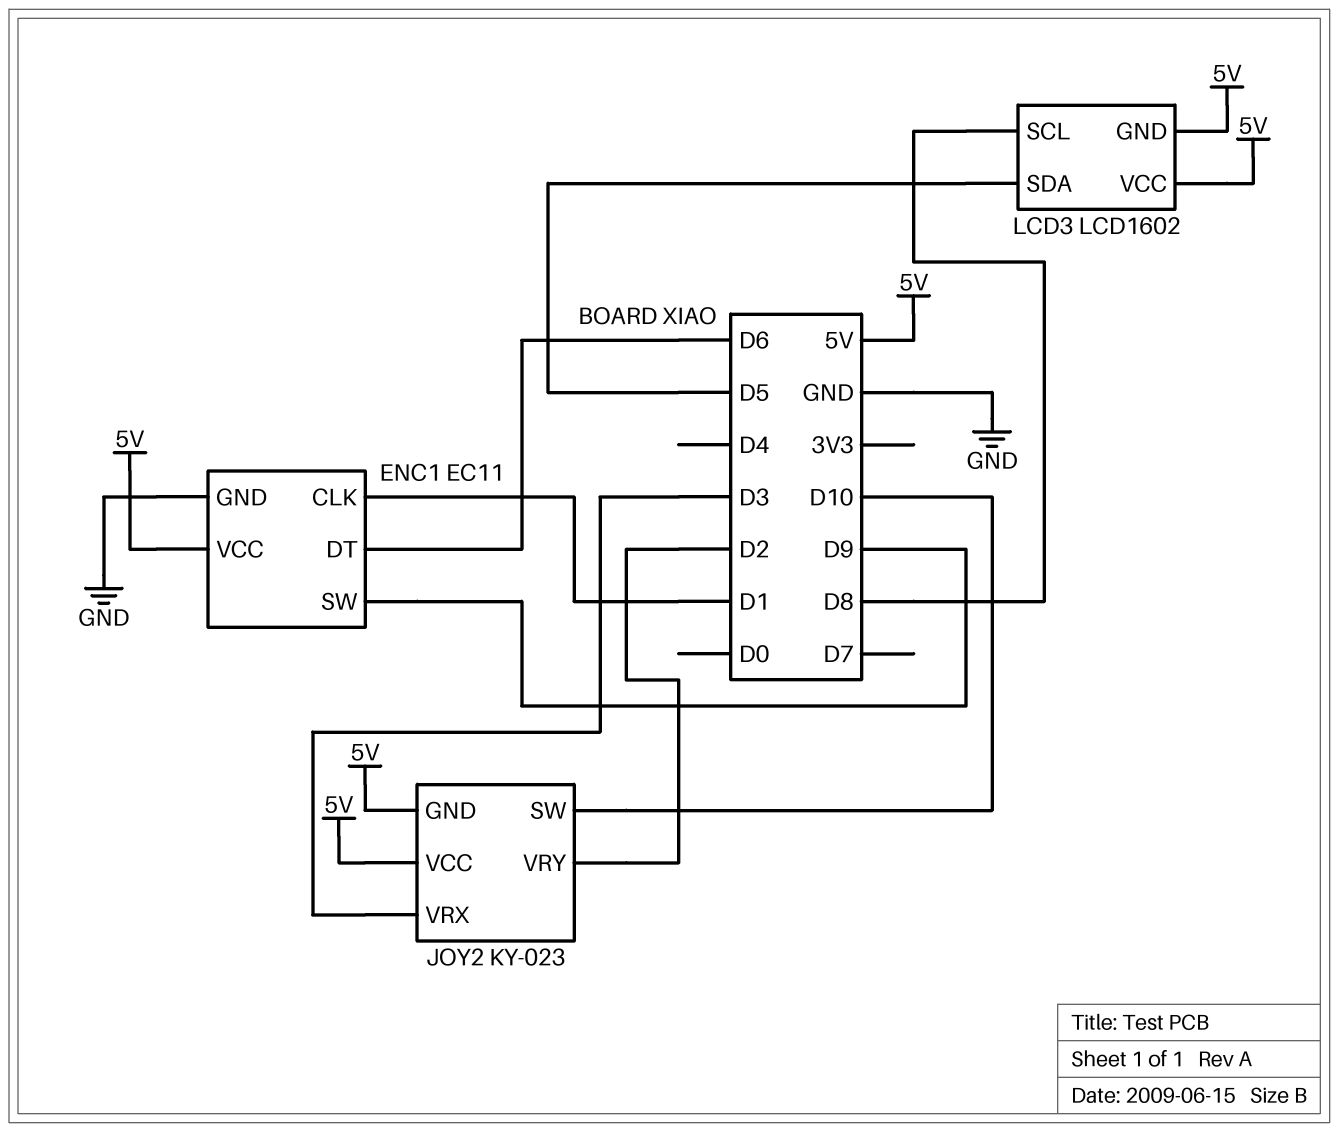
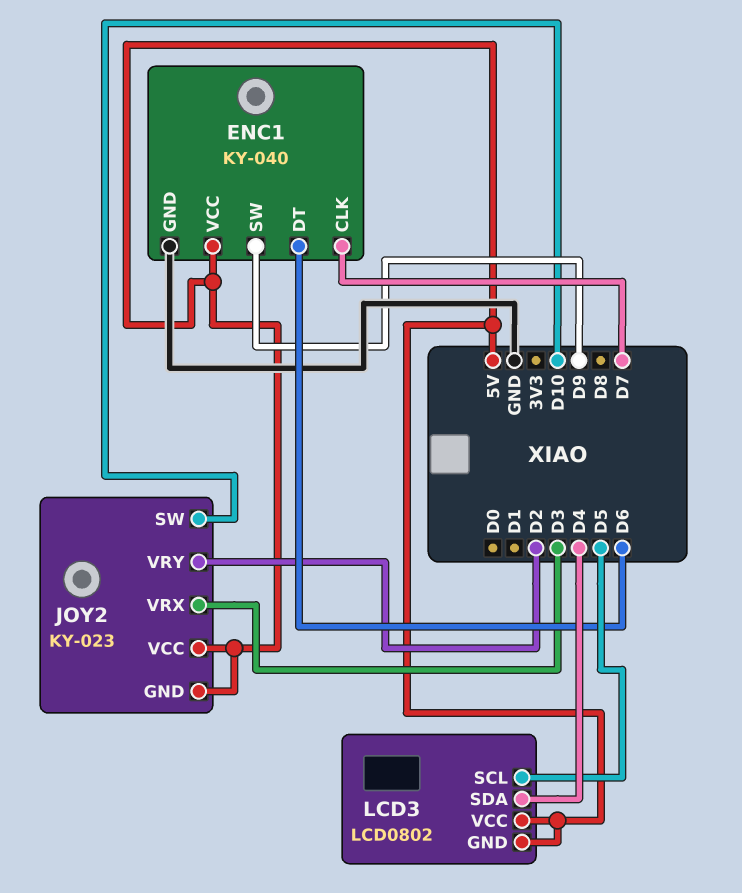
ENC1: EC11 -> KY-040
ENC1 pin CLK: D1 -> D7
LCD3: LCD1602 -> LCD0802
LCD3 pin SCL: D8 -> D5
LCD3 pin SDA: D5 -> D4

